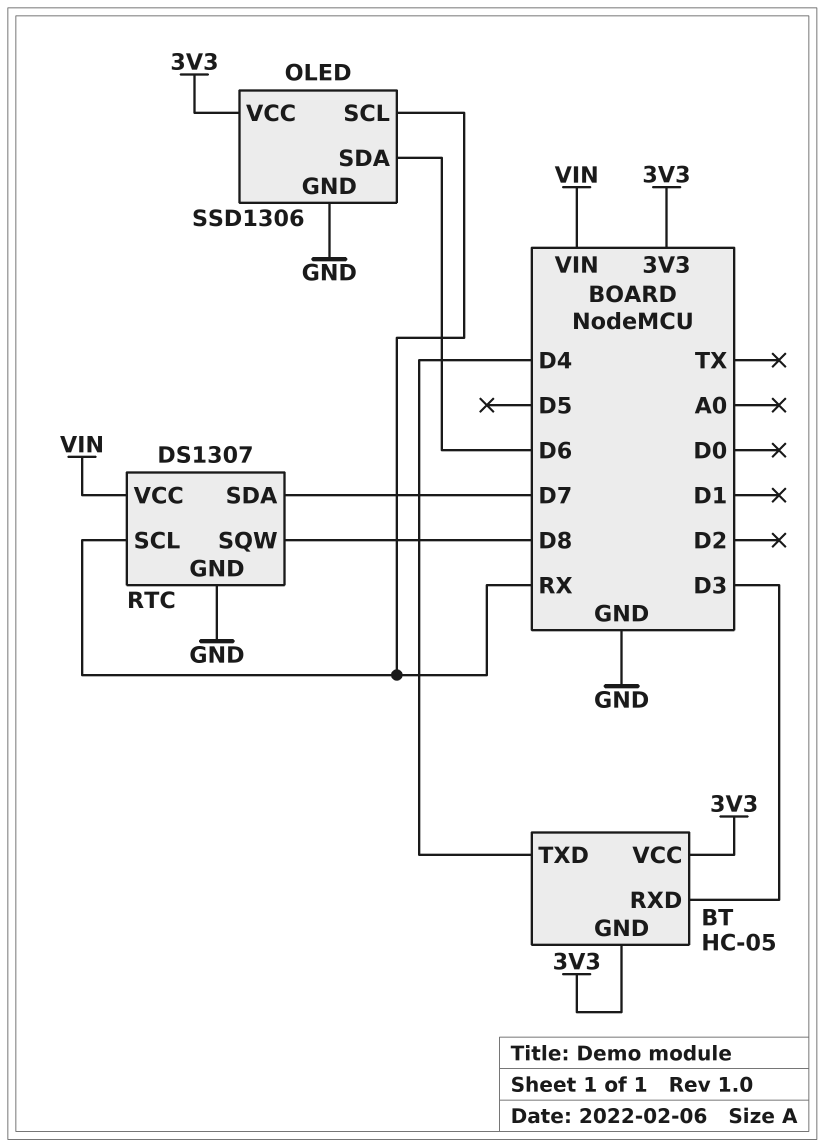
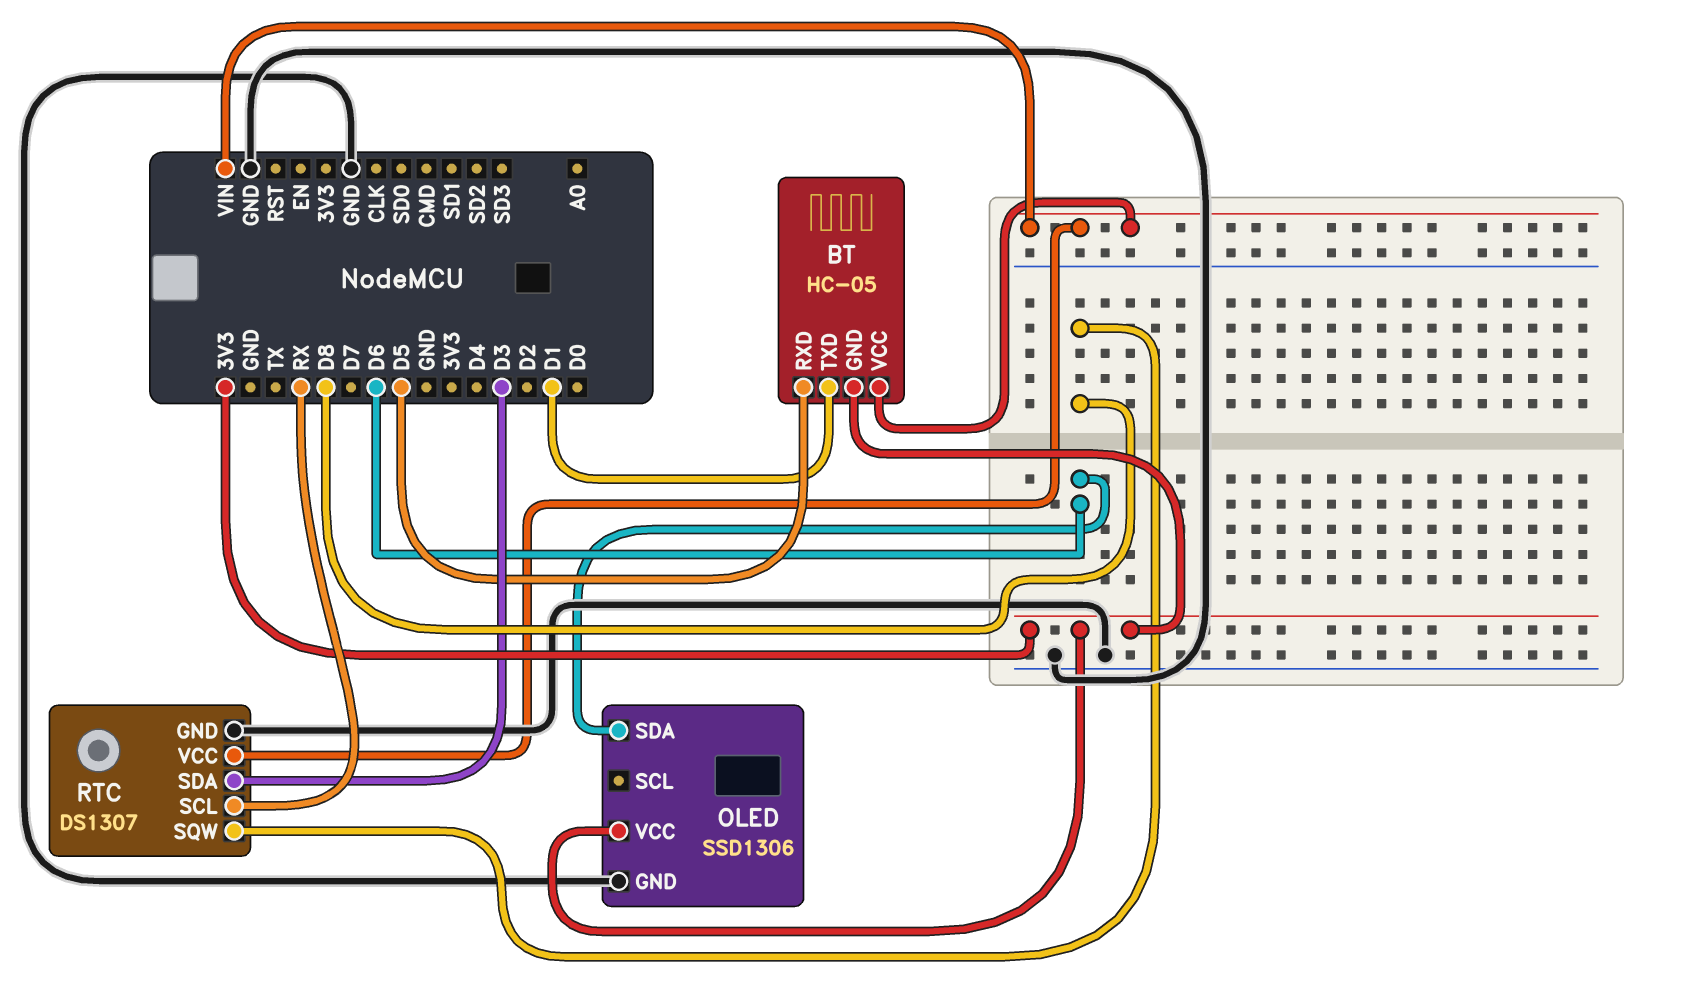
BT pin RXD: D3 -> D5
BT pin TXD: D4 -> D1
BT pin VCC: 3V3 -> VIN
OLED pin SCL: RX -> none
RTC pin SDA: D7 -> D3

